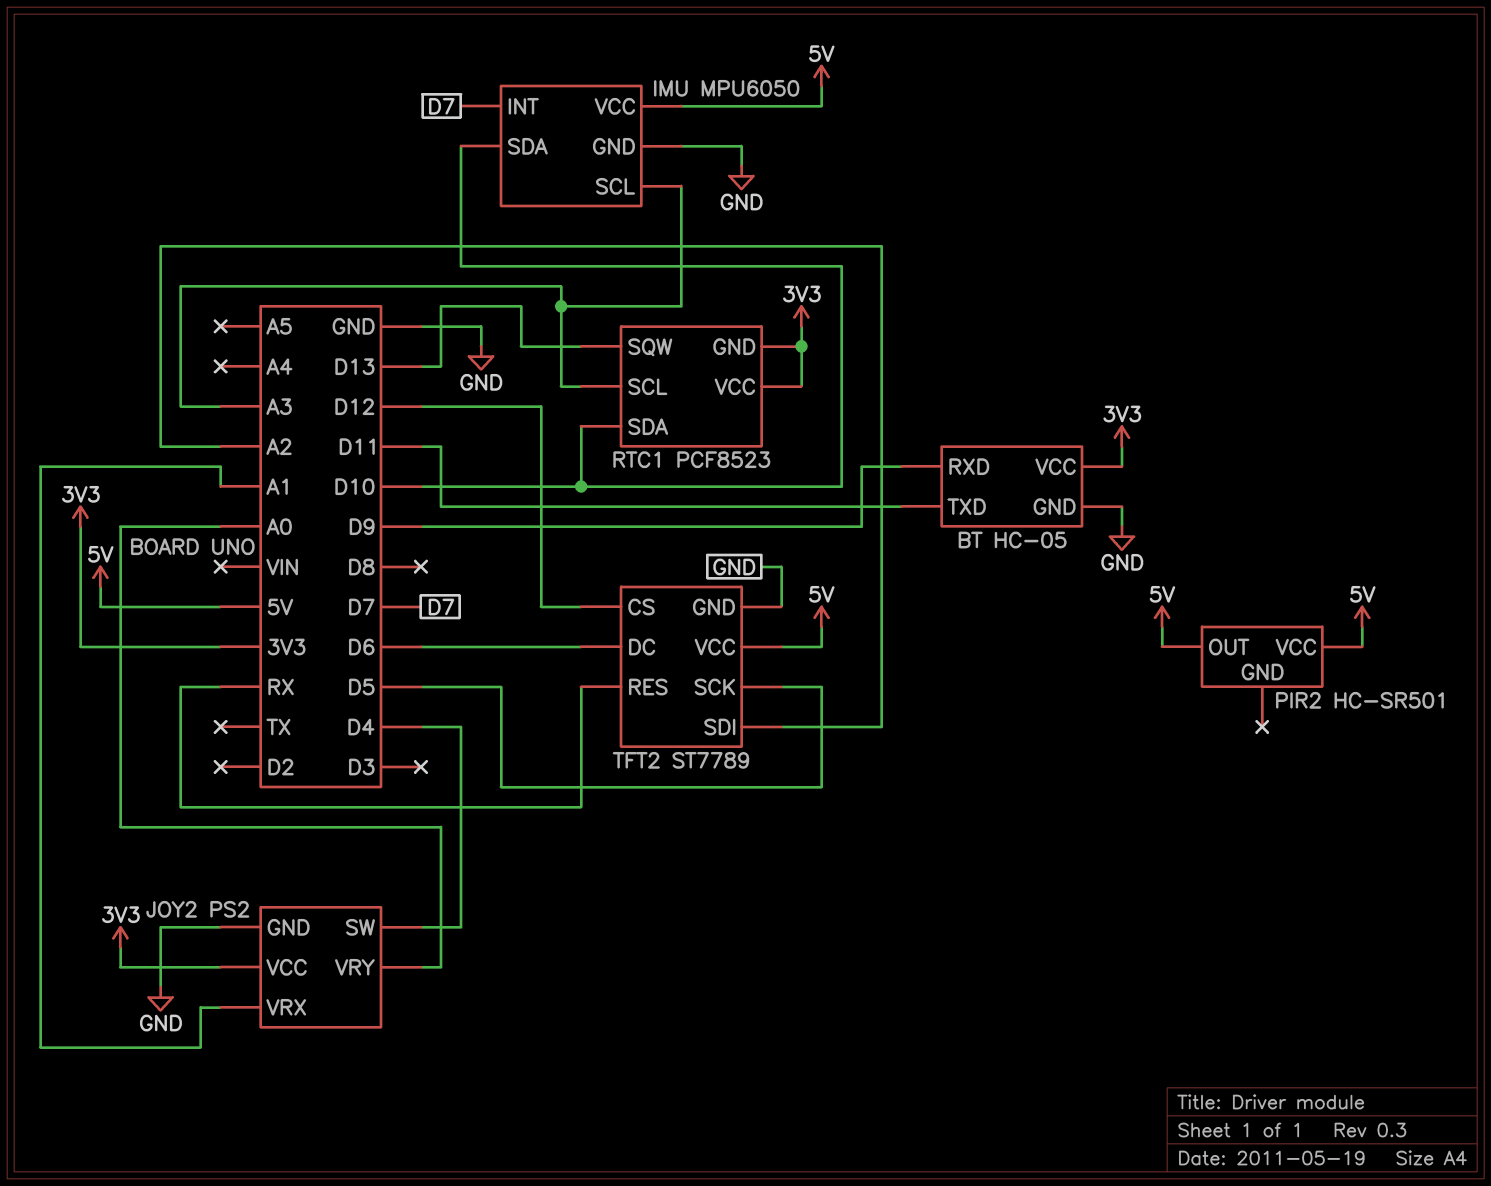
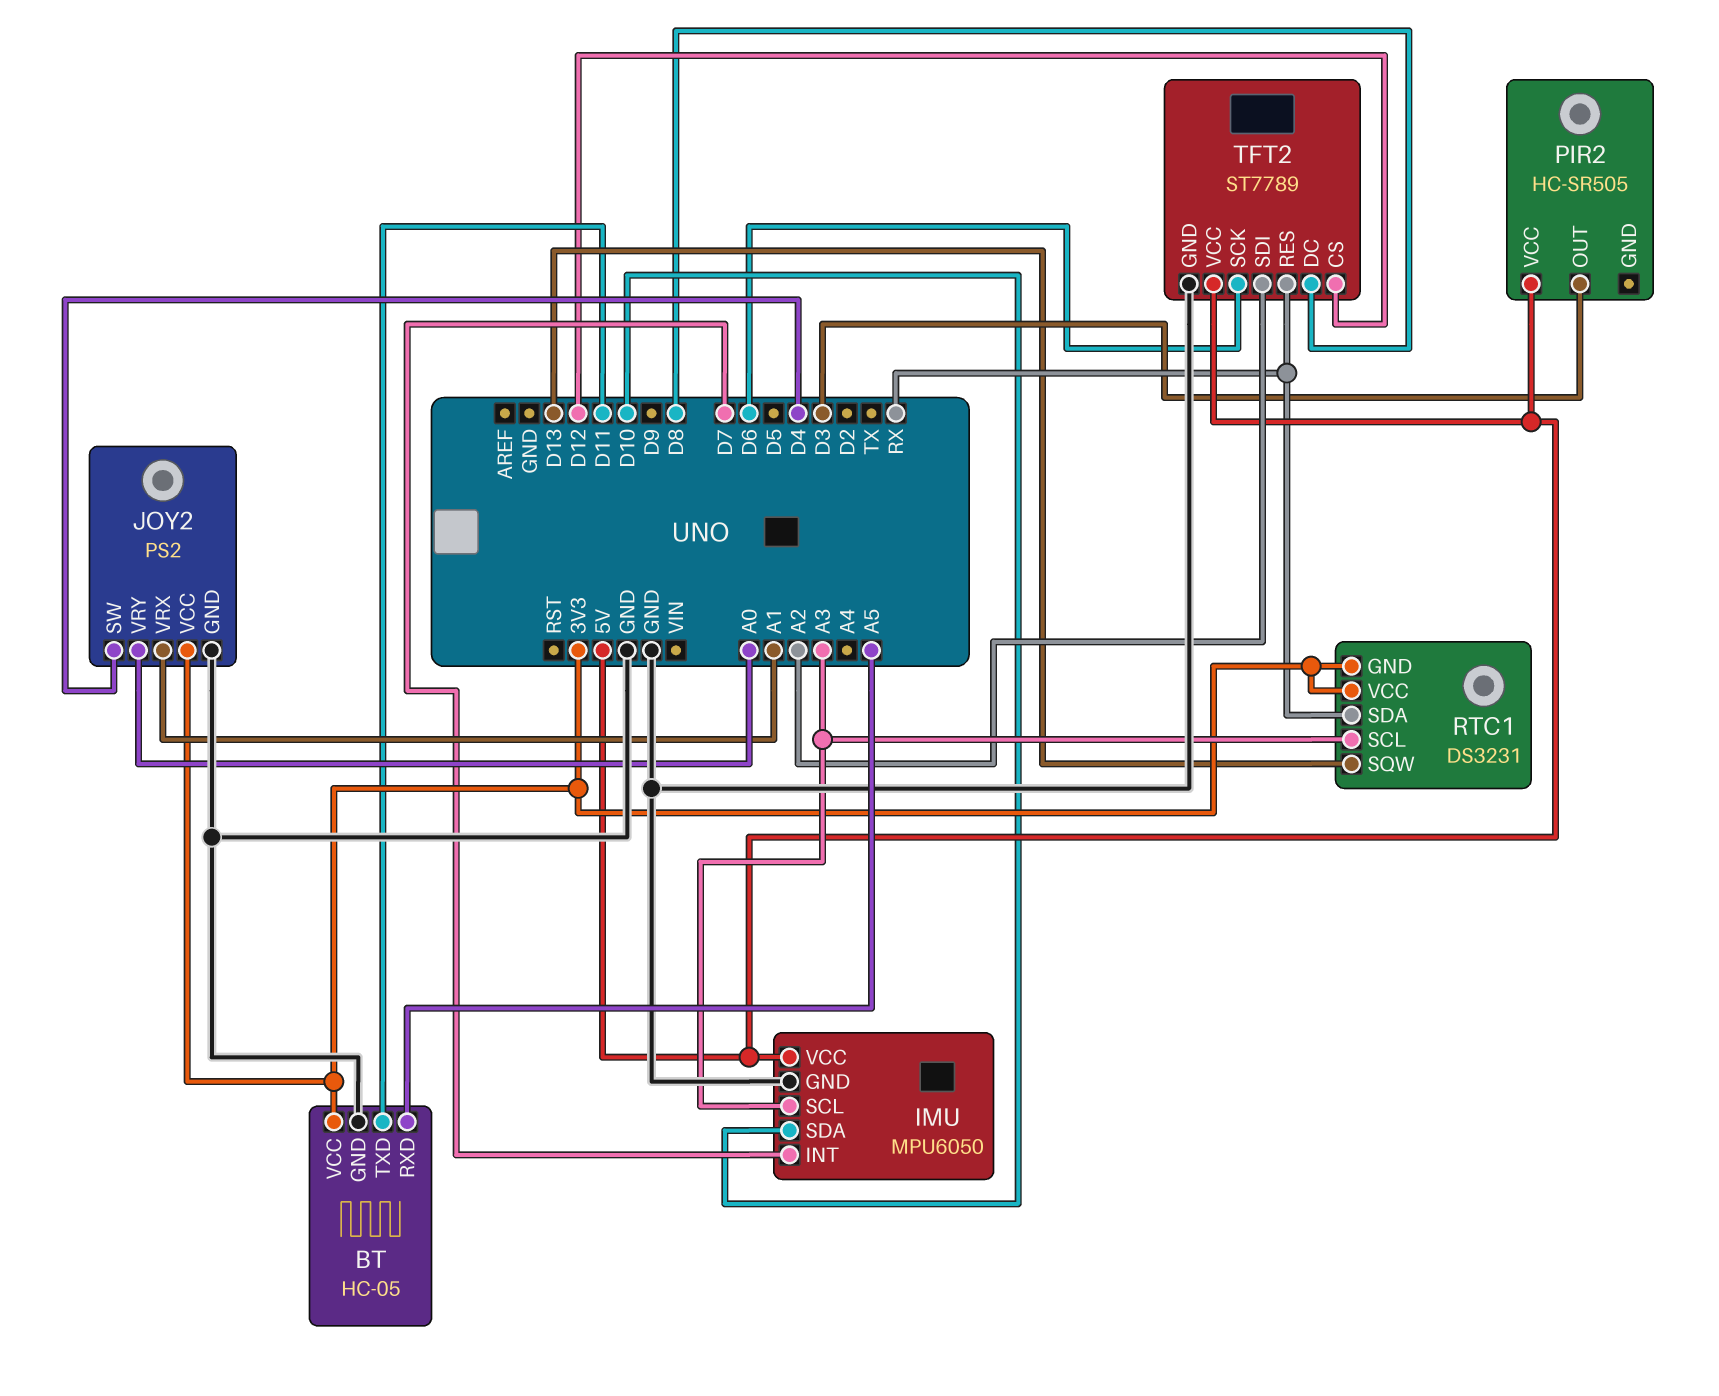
BT pin RXD: D9 -> A5
PIR2: HC-SR501 -> HC-SR505
PIR2 pin OUT: 5V -> D3
RTC1: PCF8523 -> DS3231
RTC1 pin SDA: D10 -> RX
TFT2 pin DC: D6 -> D8
TFT2 pin SCK: D5 -> D6

